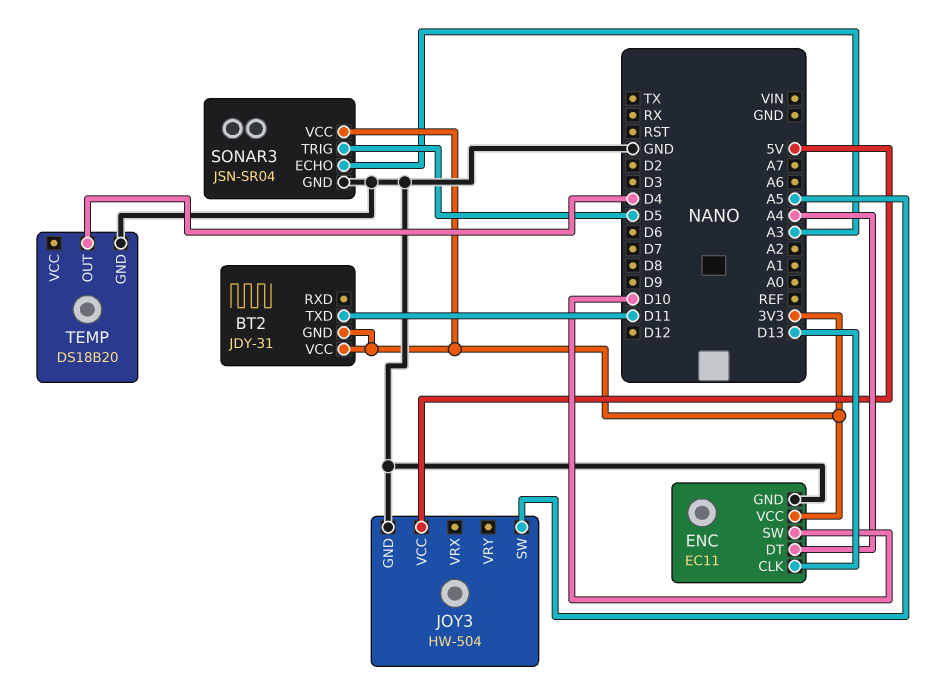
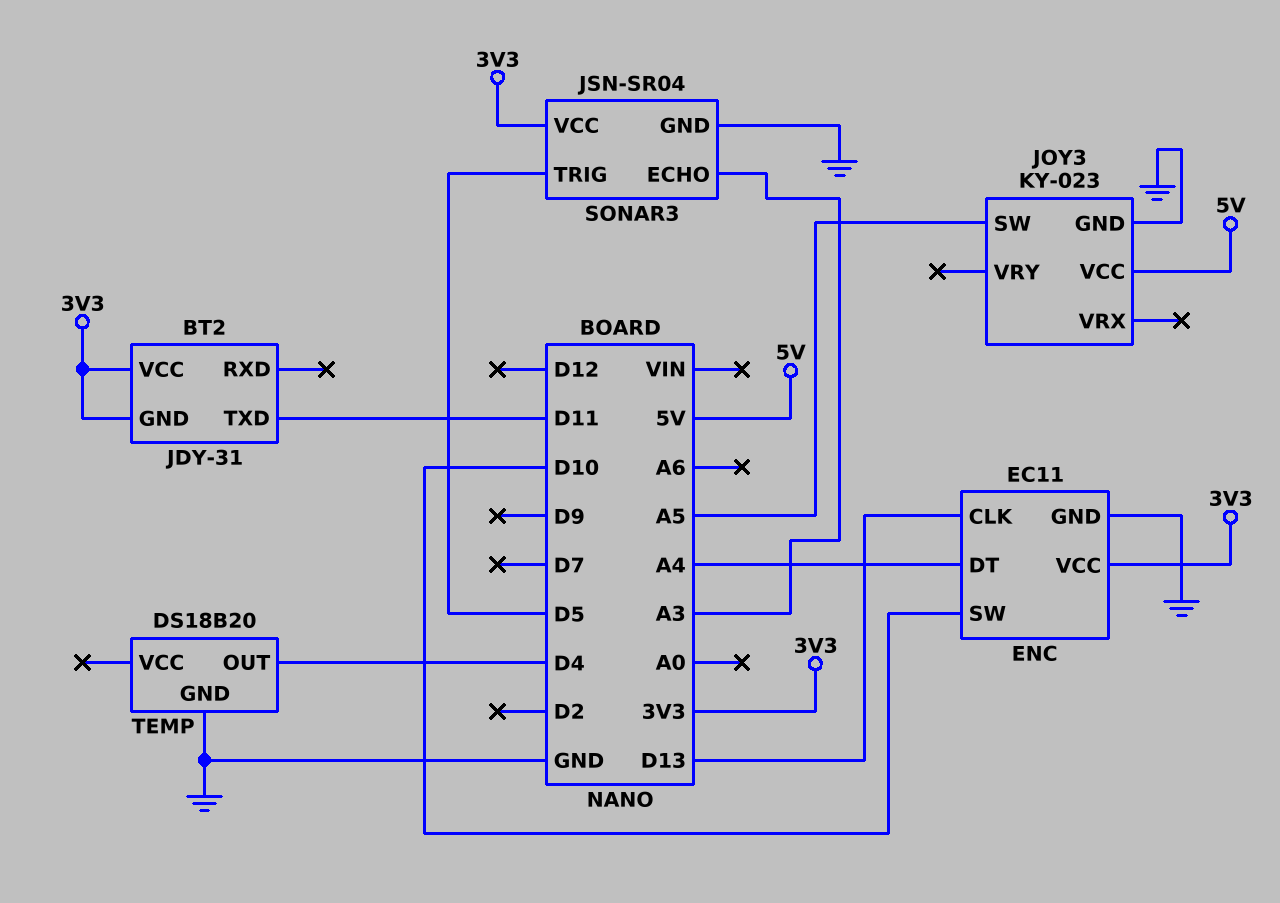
JOY3: HW-504 -> KY-023

